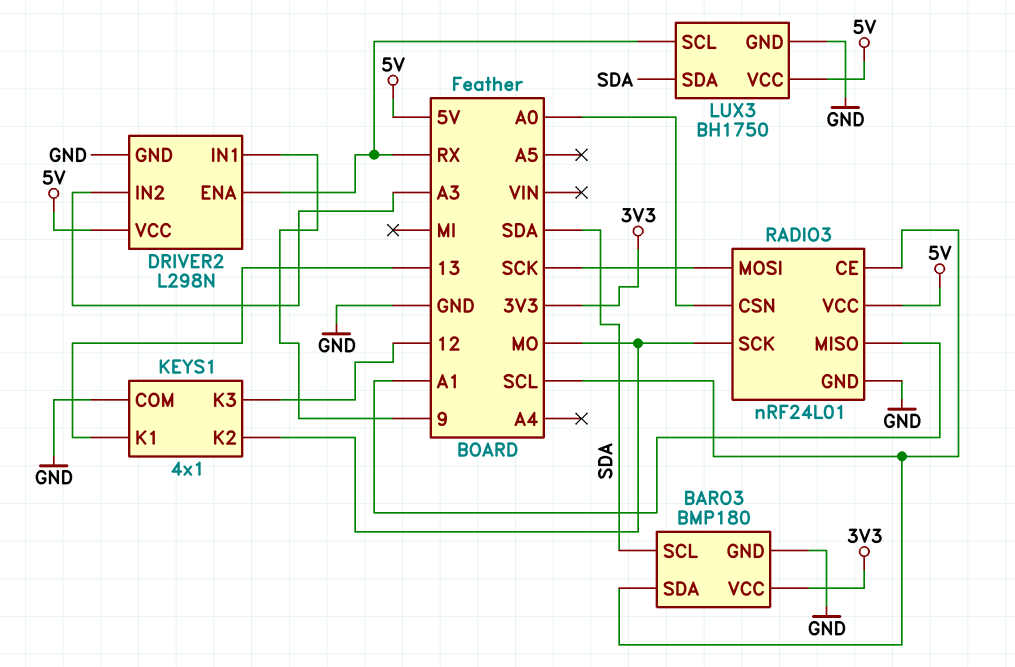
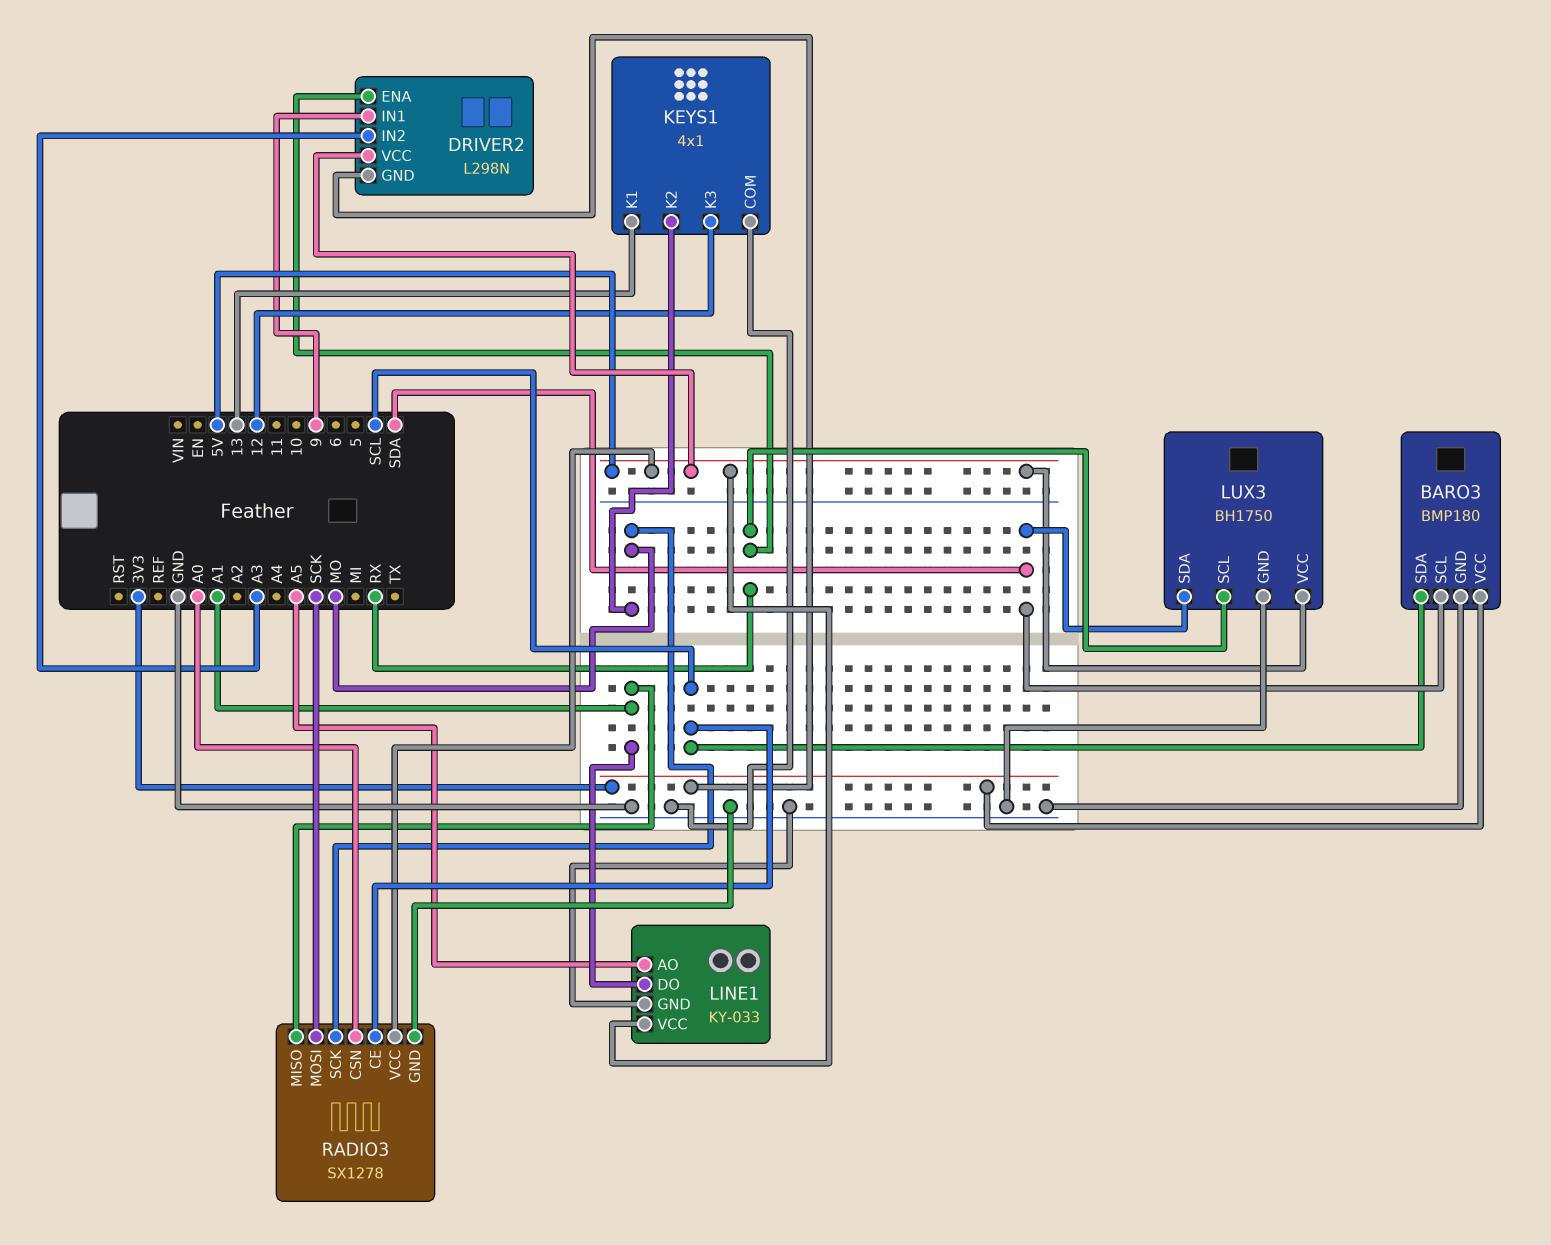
DRIVER2 pin GND: GND -> 3V3
LINE1: none -> KY-033
LINE1 pin AO: none -> A5
LINE1 pin DO: none -> A1
LINE1 pin GND: none -> GND
LINE1 pin VCC: none -> 5V
RADIO3: nRF24L01 -> SX1278

